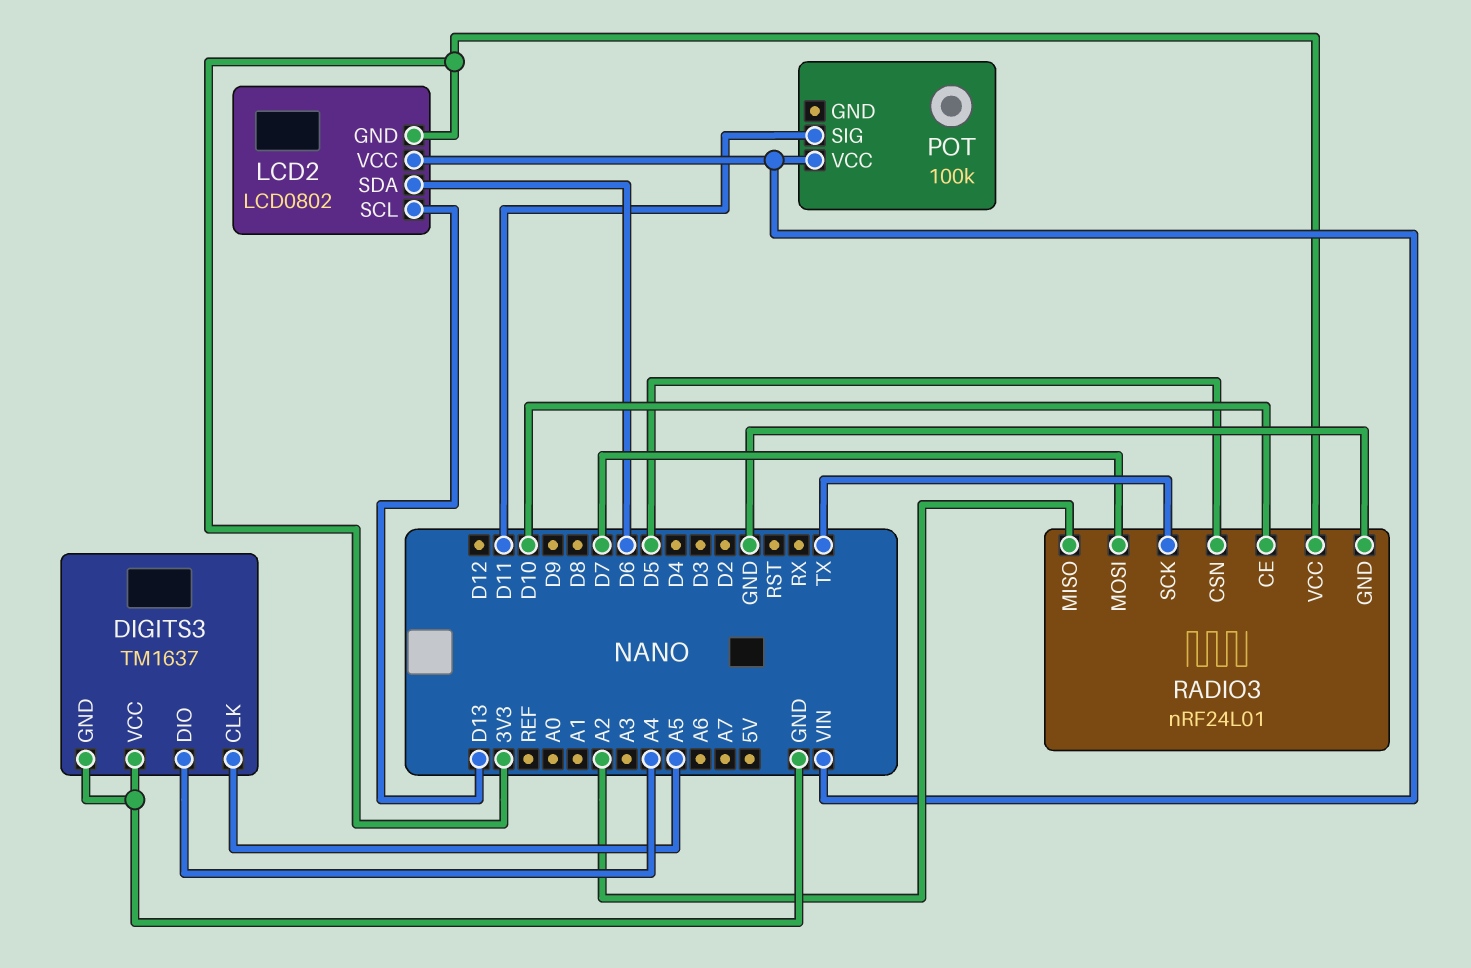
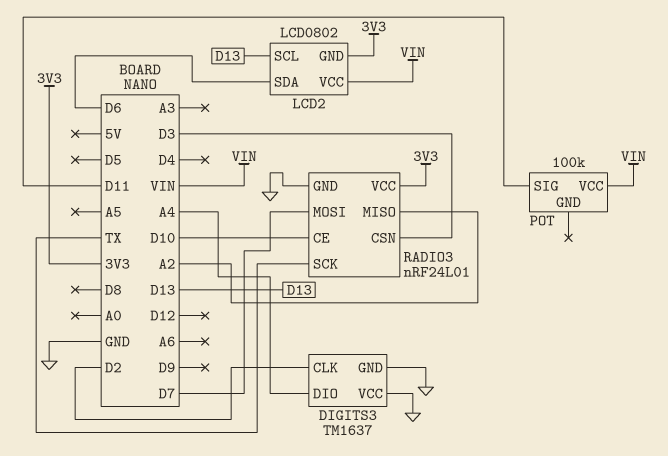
DIGITS3 pin CLK: A5 -> D2
RADIO3 pin CSN: D5 -> D3

